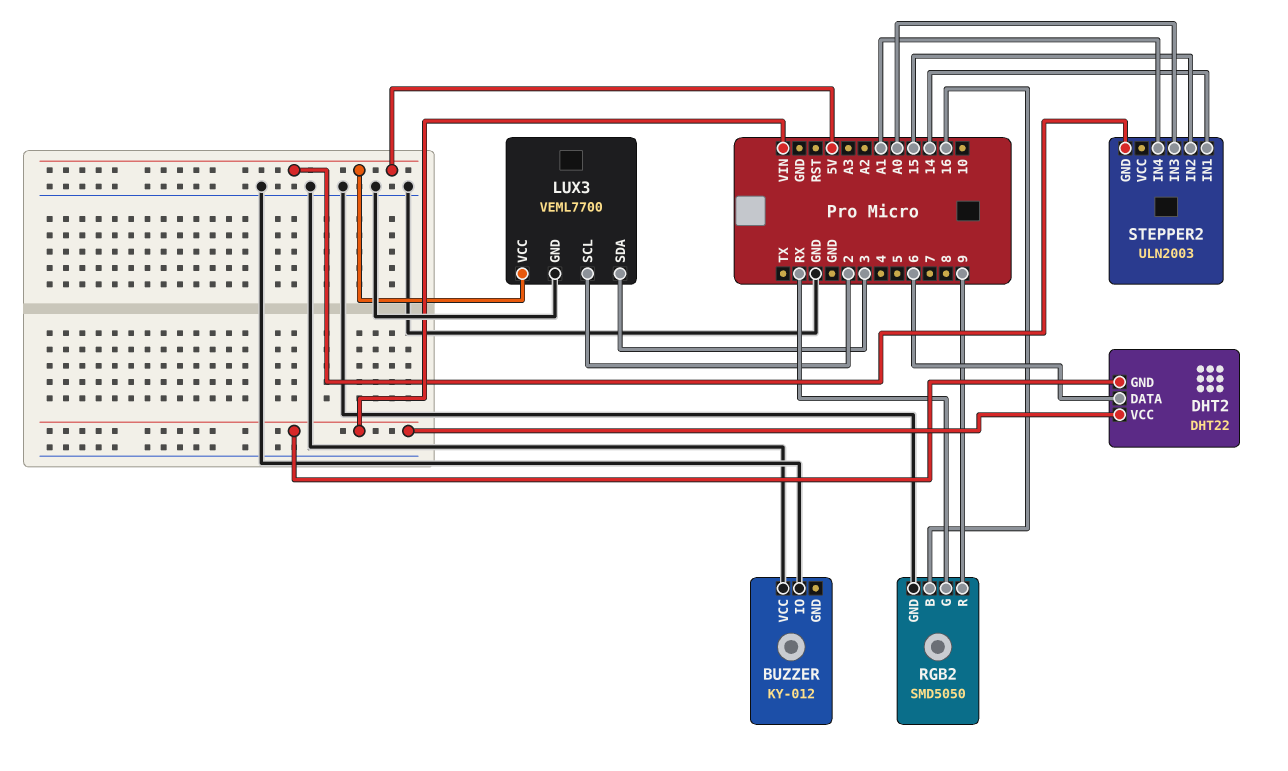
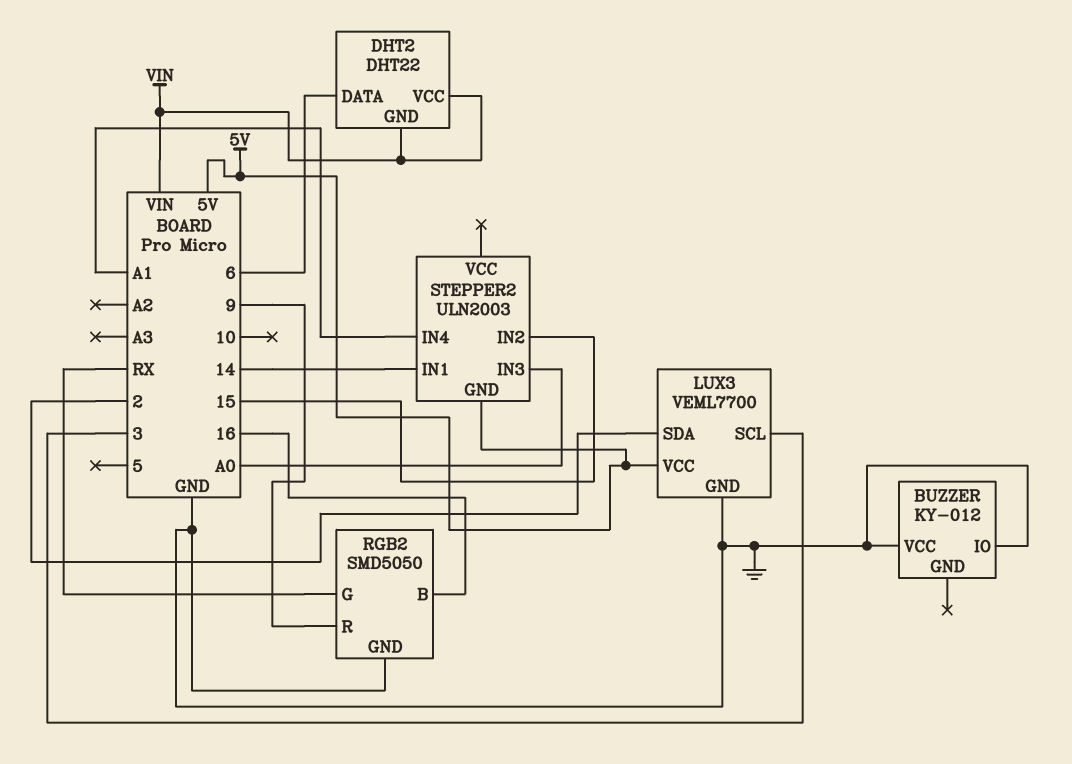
LUX3 pin SCL: 2 -> 3
LUX3 pin SDA: 3 -> 2

